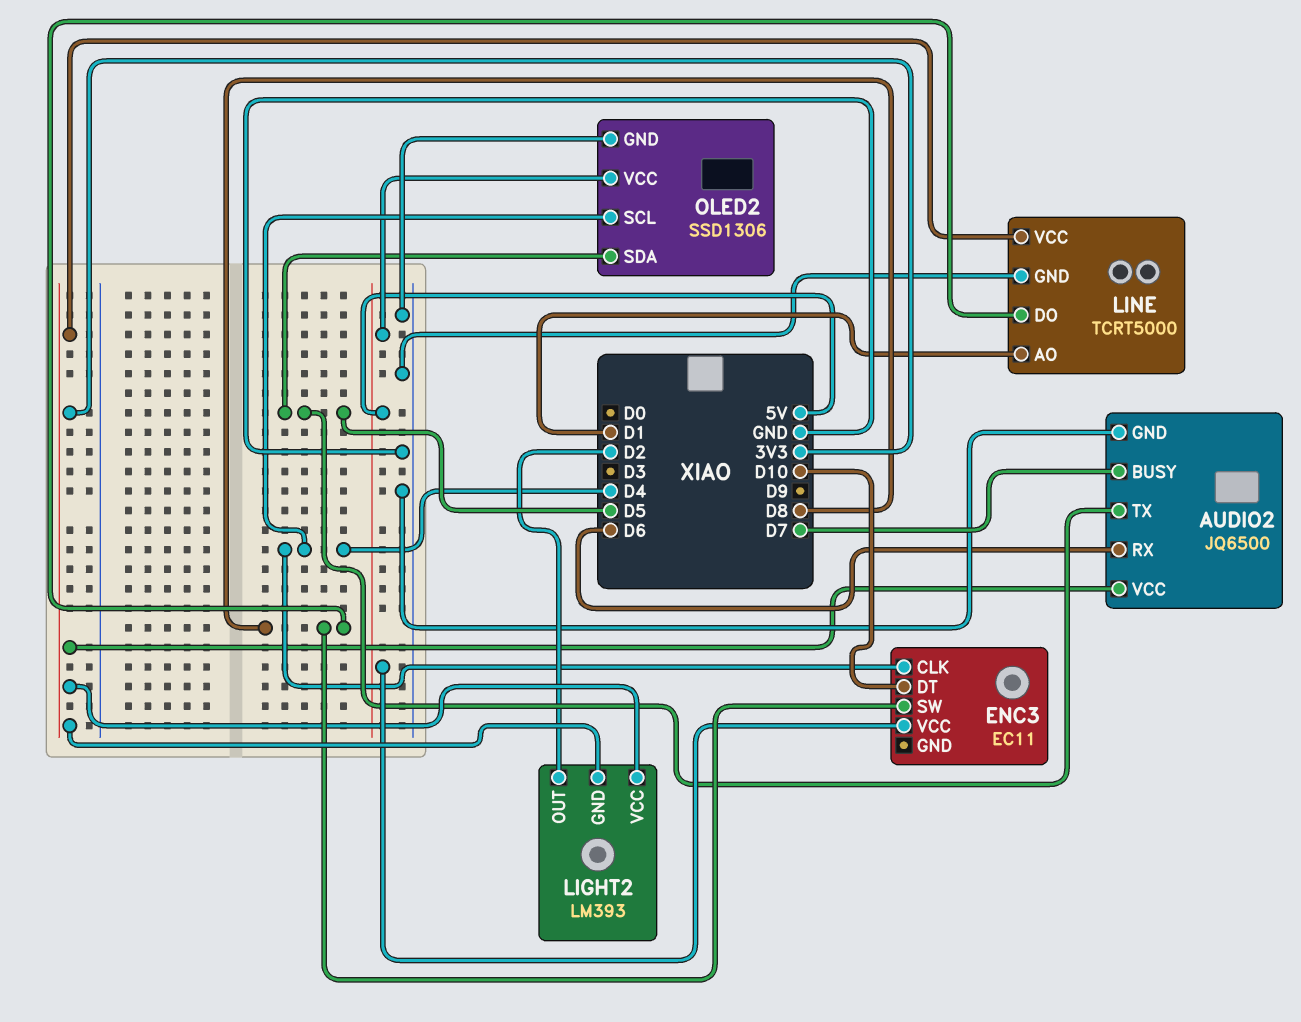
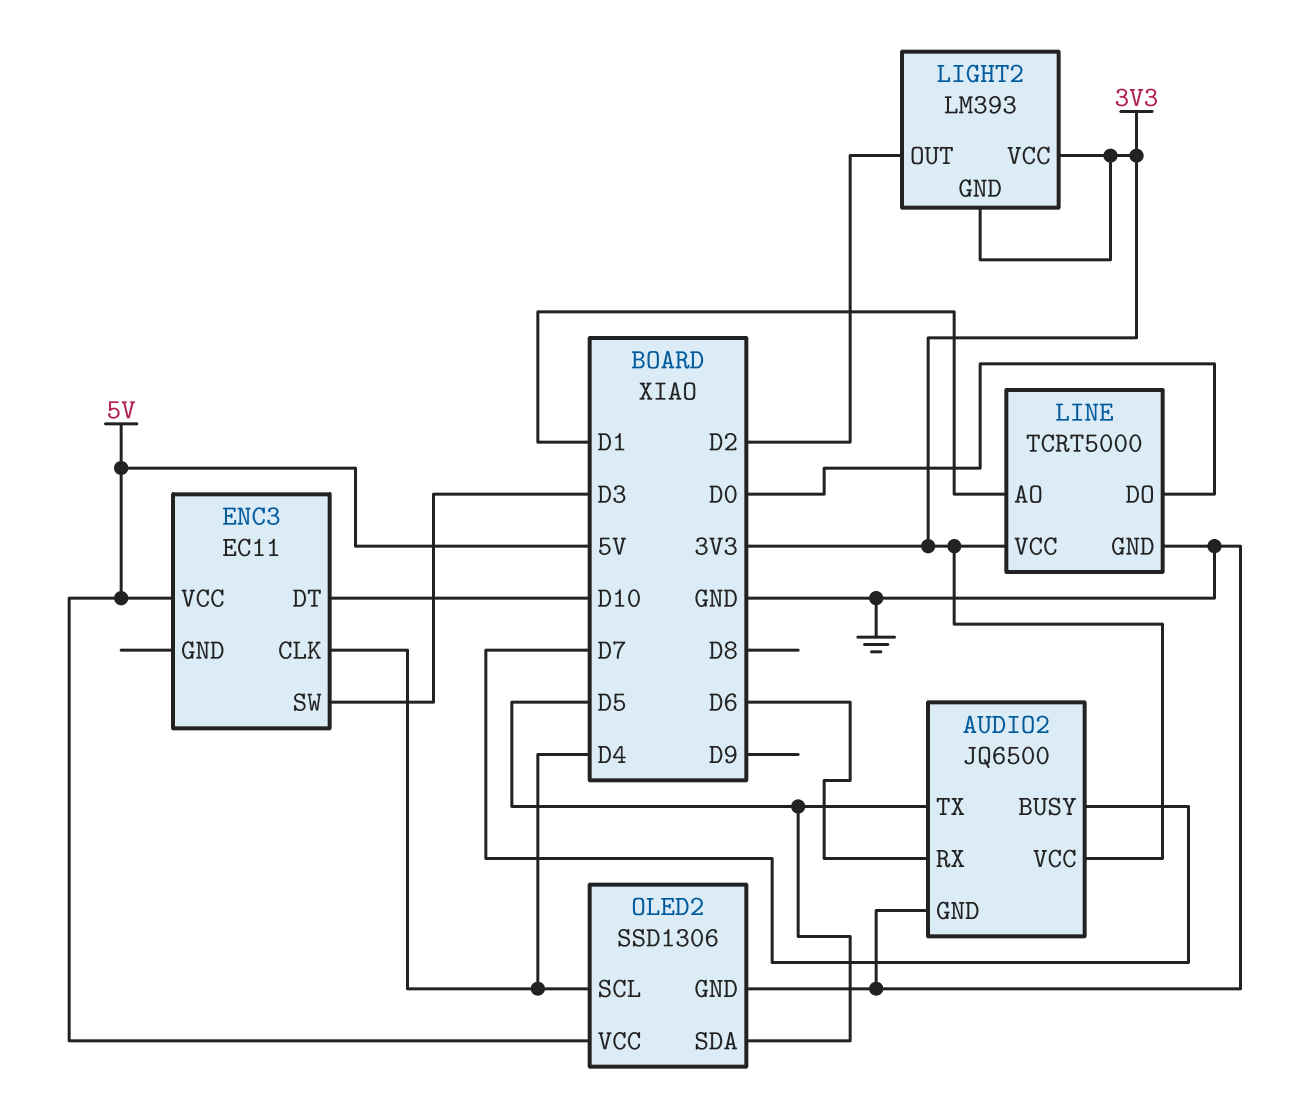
ENC3 pin SW: D8 -> D3
LINE pin DO: D8 -> D0

